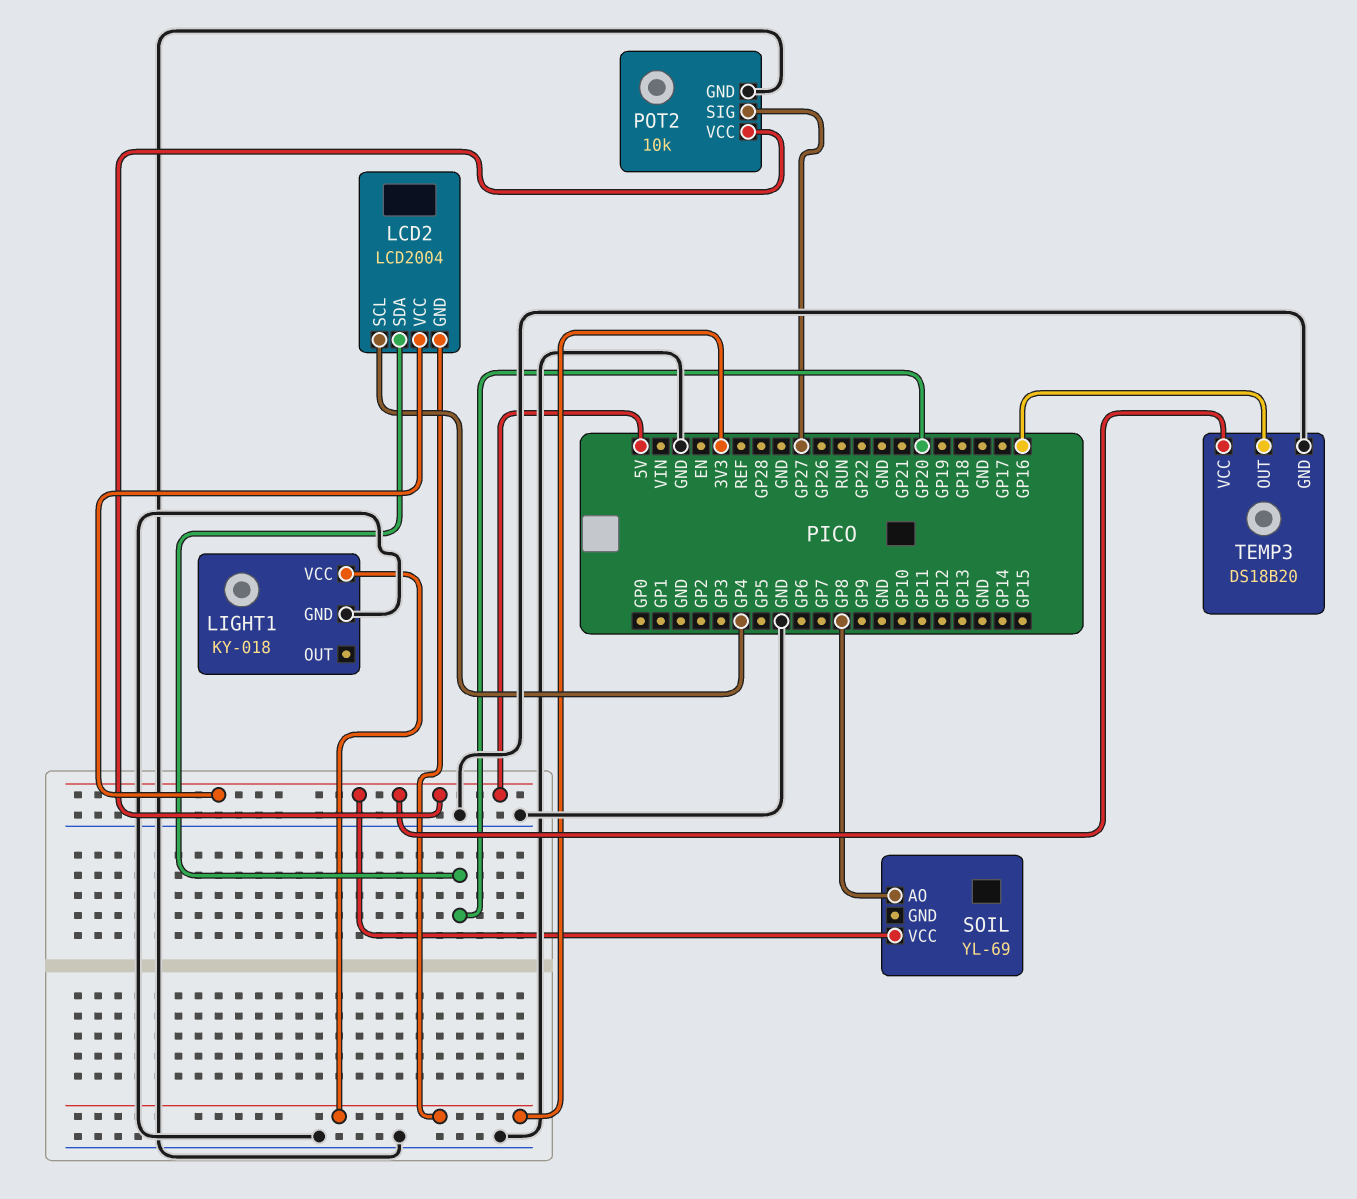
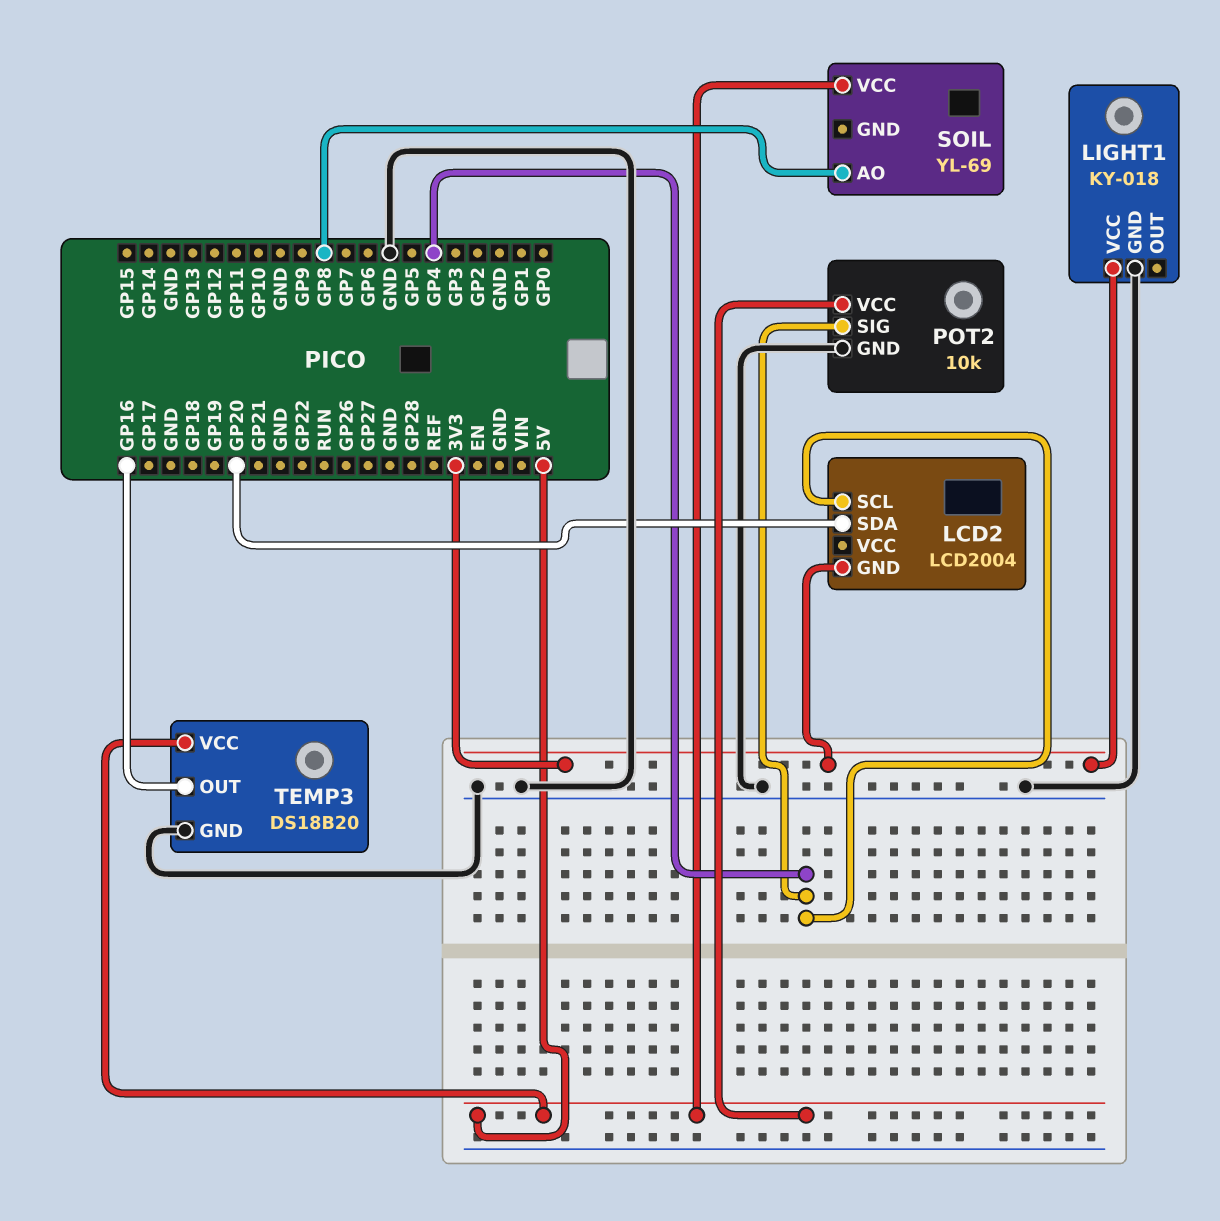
LCD2 pin VCC: 5V -> none
POT2 pin SIG: GP27 -> GP4

